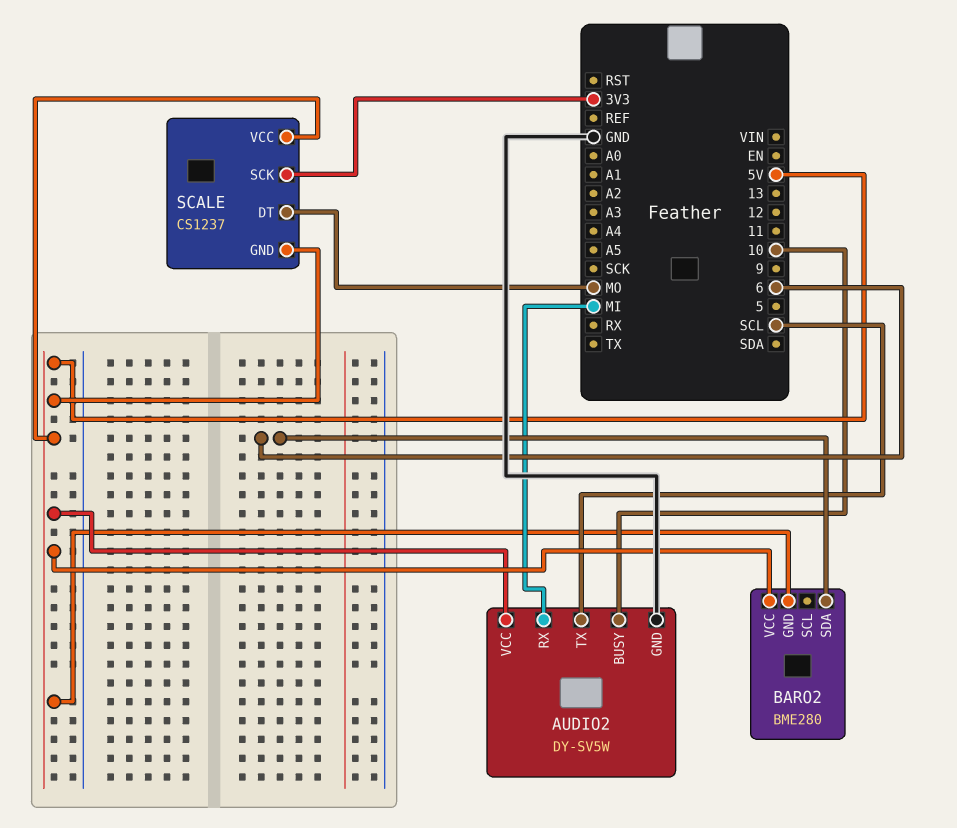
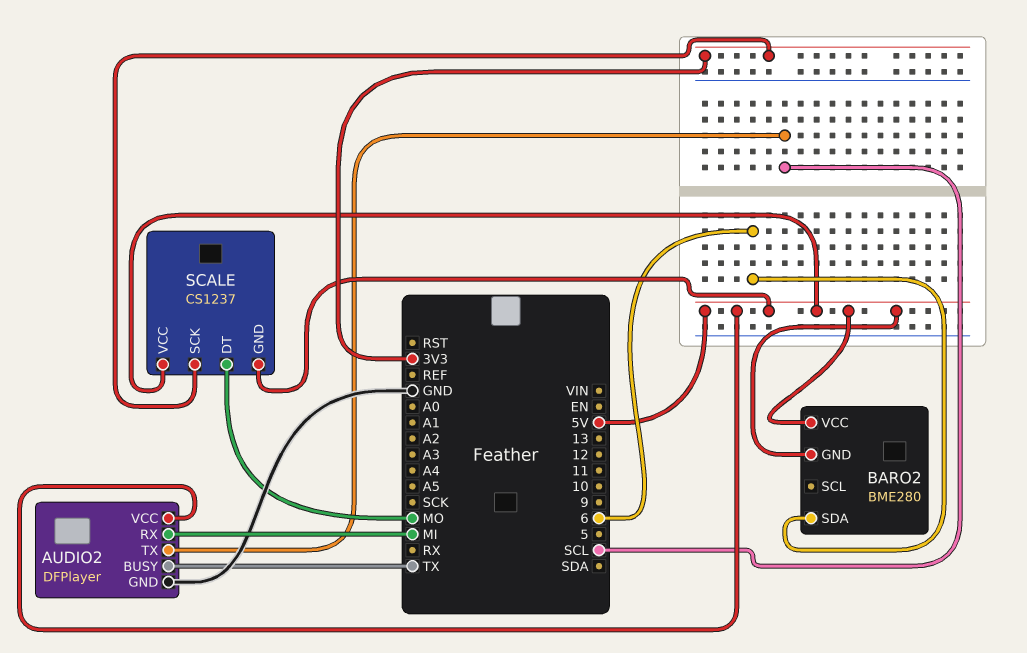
AUDIO2: DY-SV5W -> DFPlayer
AUDIO2 pin BUSY: 10 -> TX

